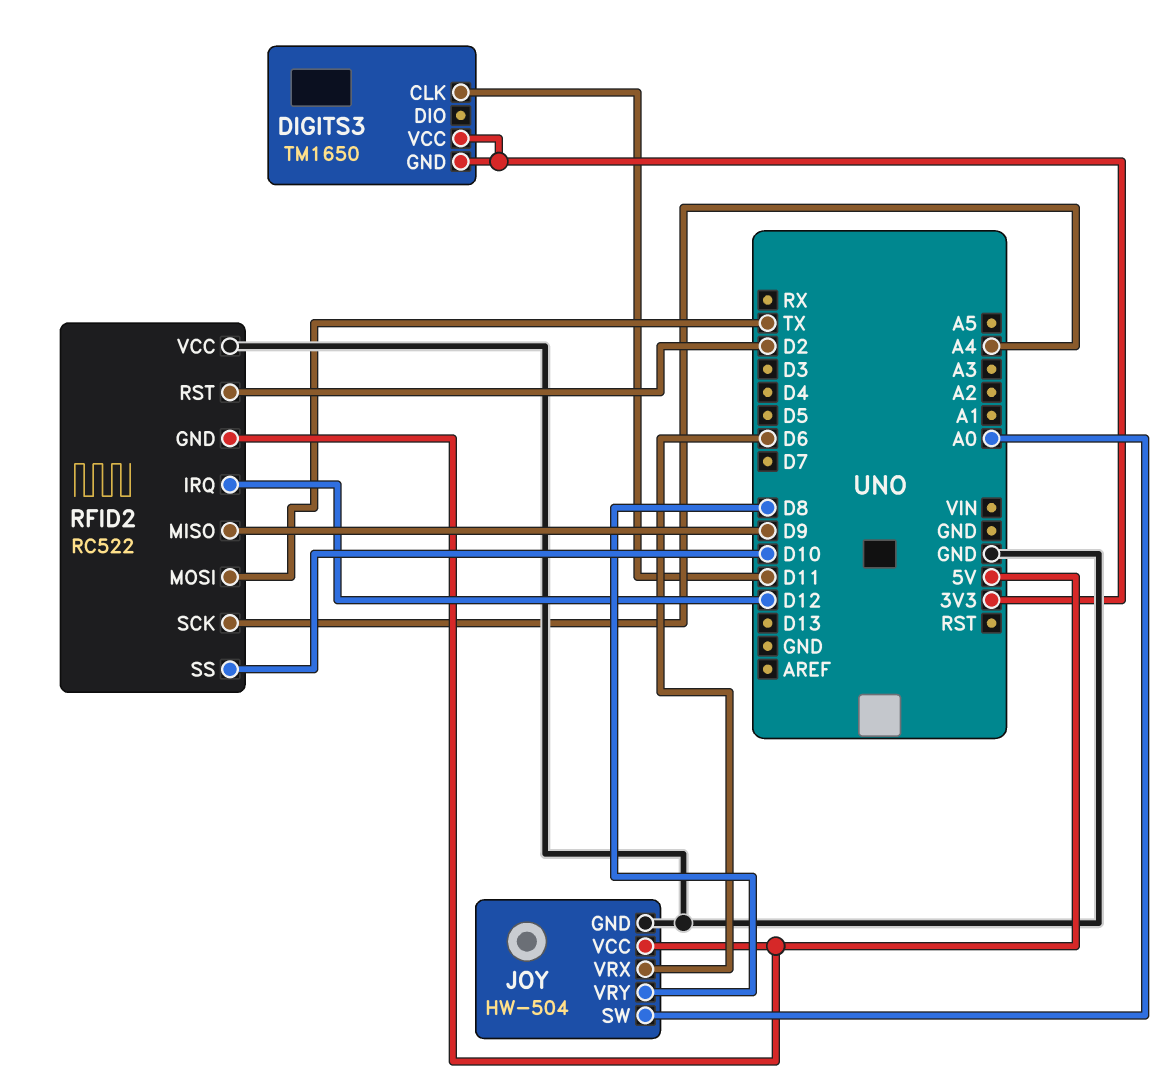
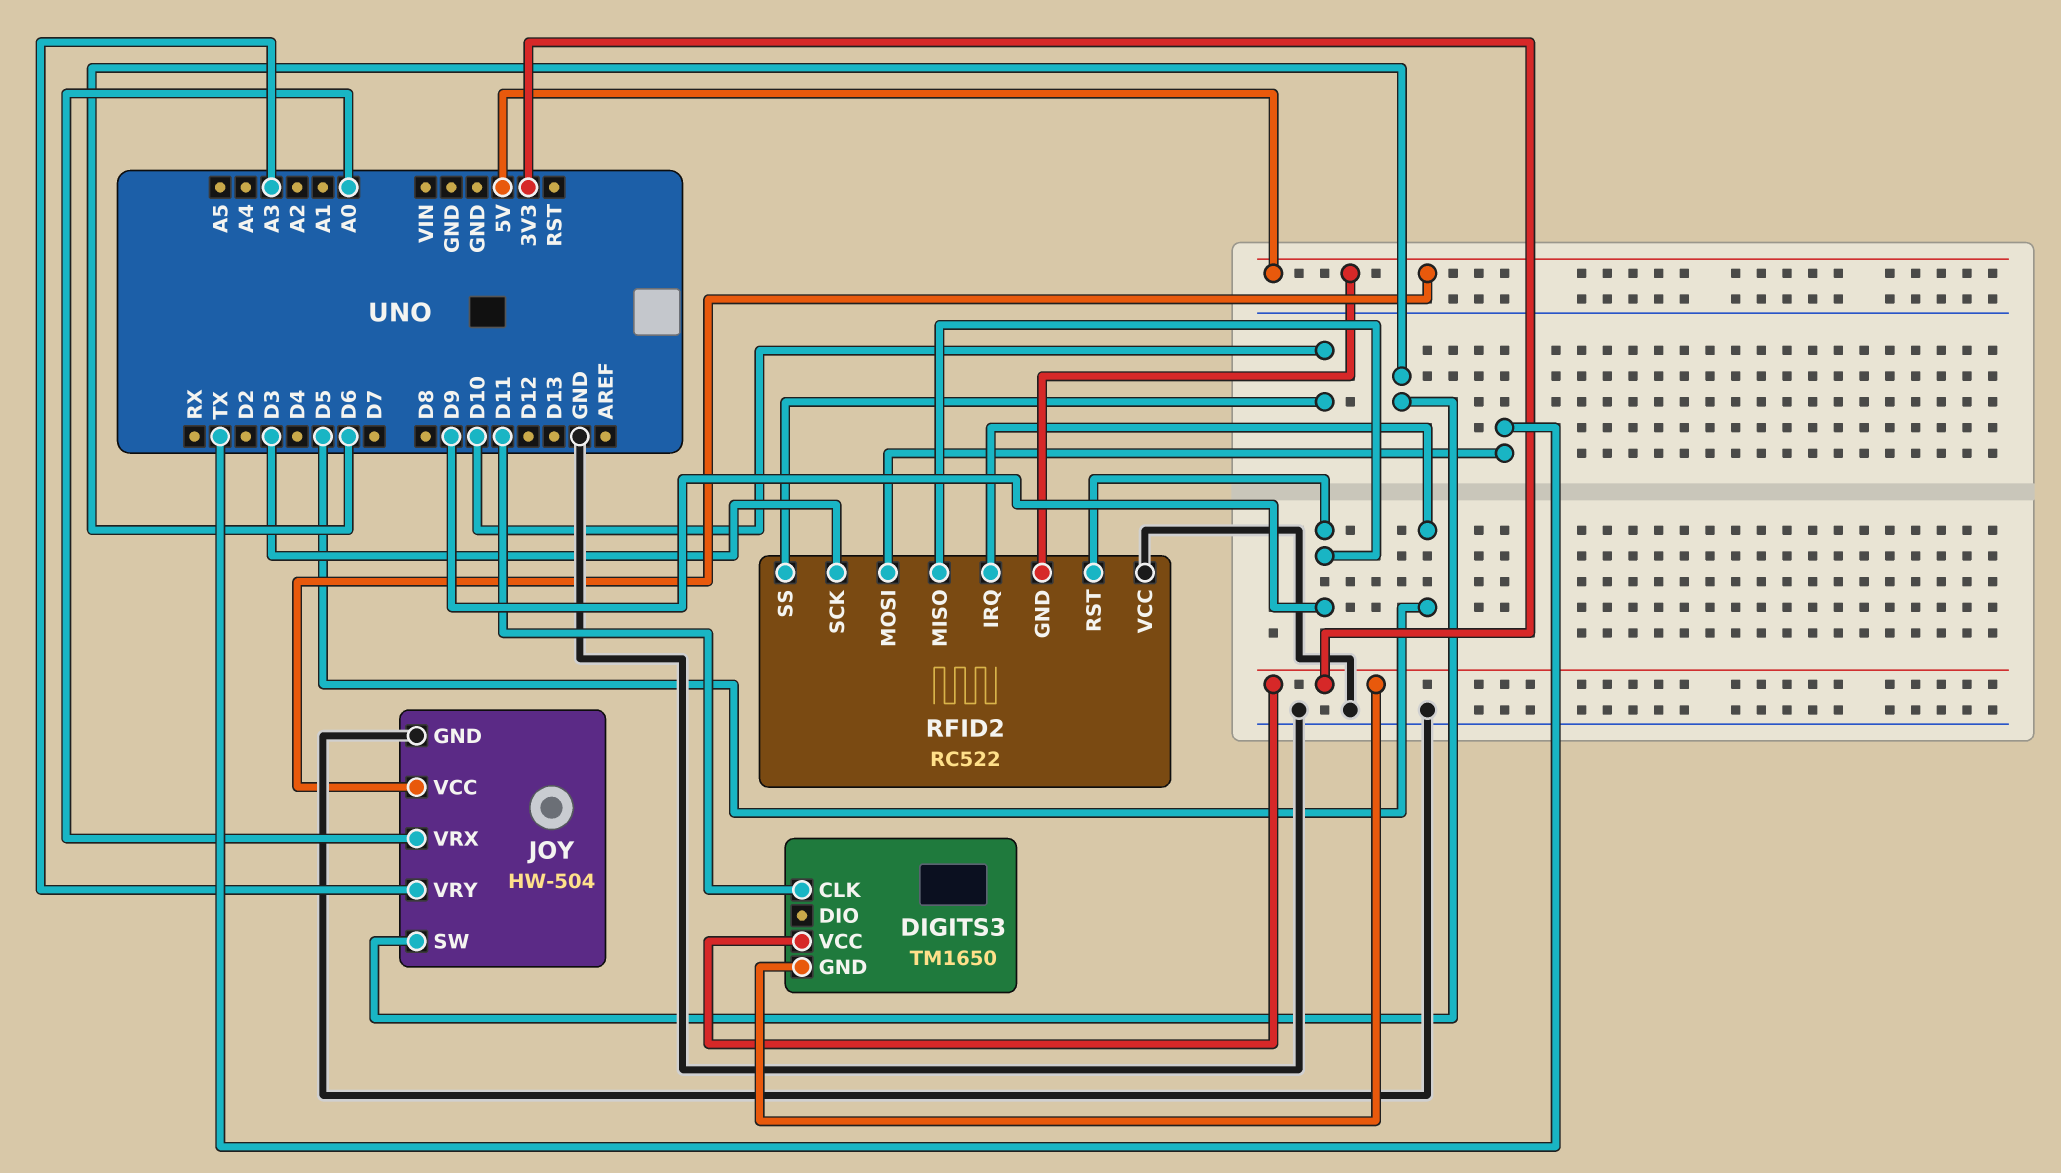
JOY pin SW: A0 -> D6
JOY pin VRX: D6 -> A0
JOY pin VRY: D8 -> A3
RFID2 pin IRQ: D12 -> D5
RFID2 pin RST: D2 -> D9
RFID2 pin SCK: A4 -> D3

